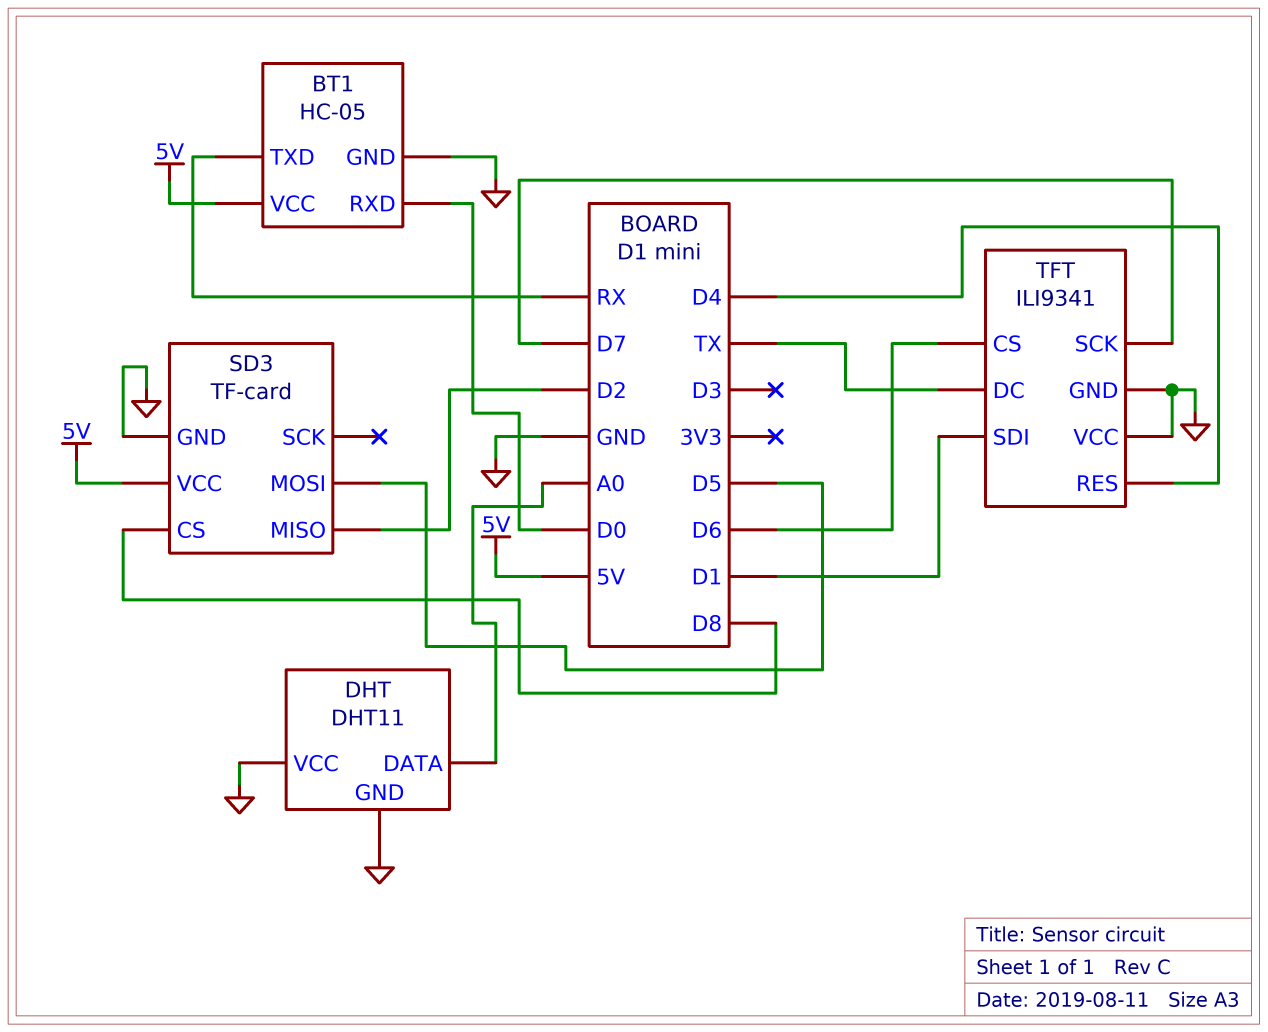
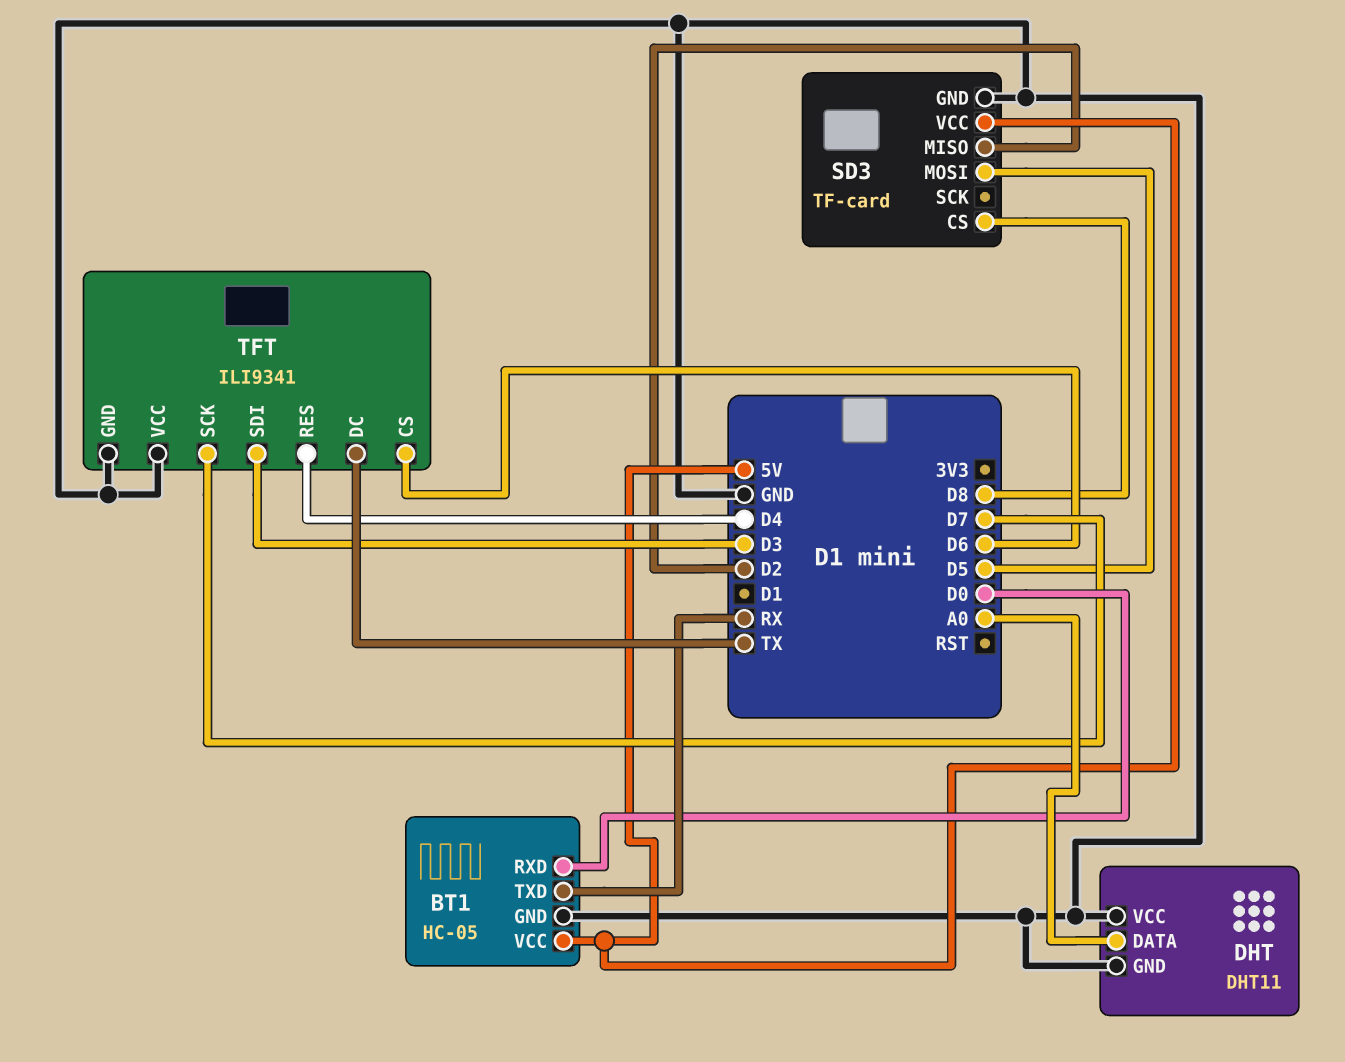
TFT pin SDI: D1 -> D3

